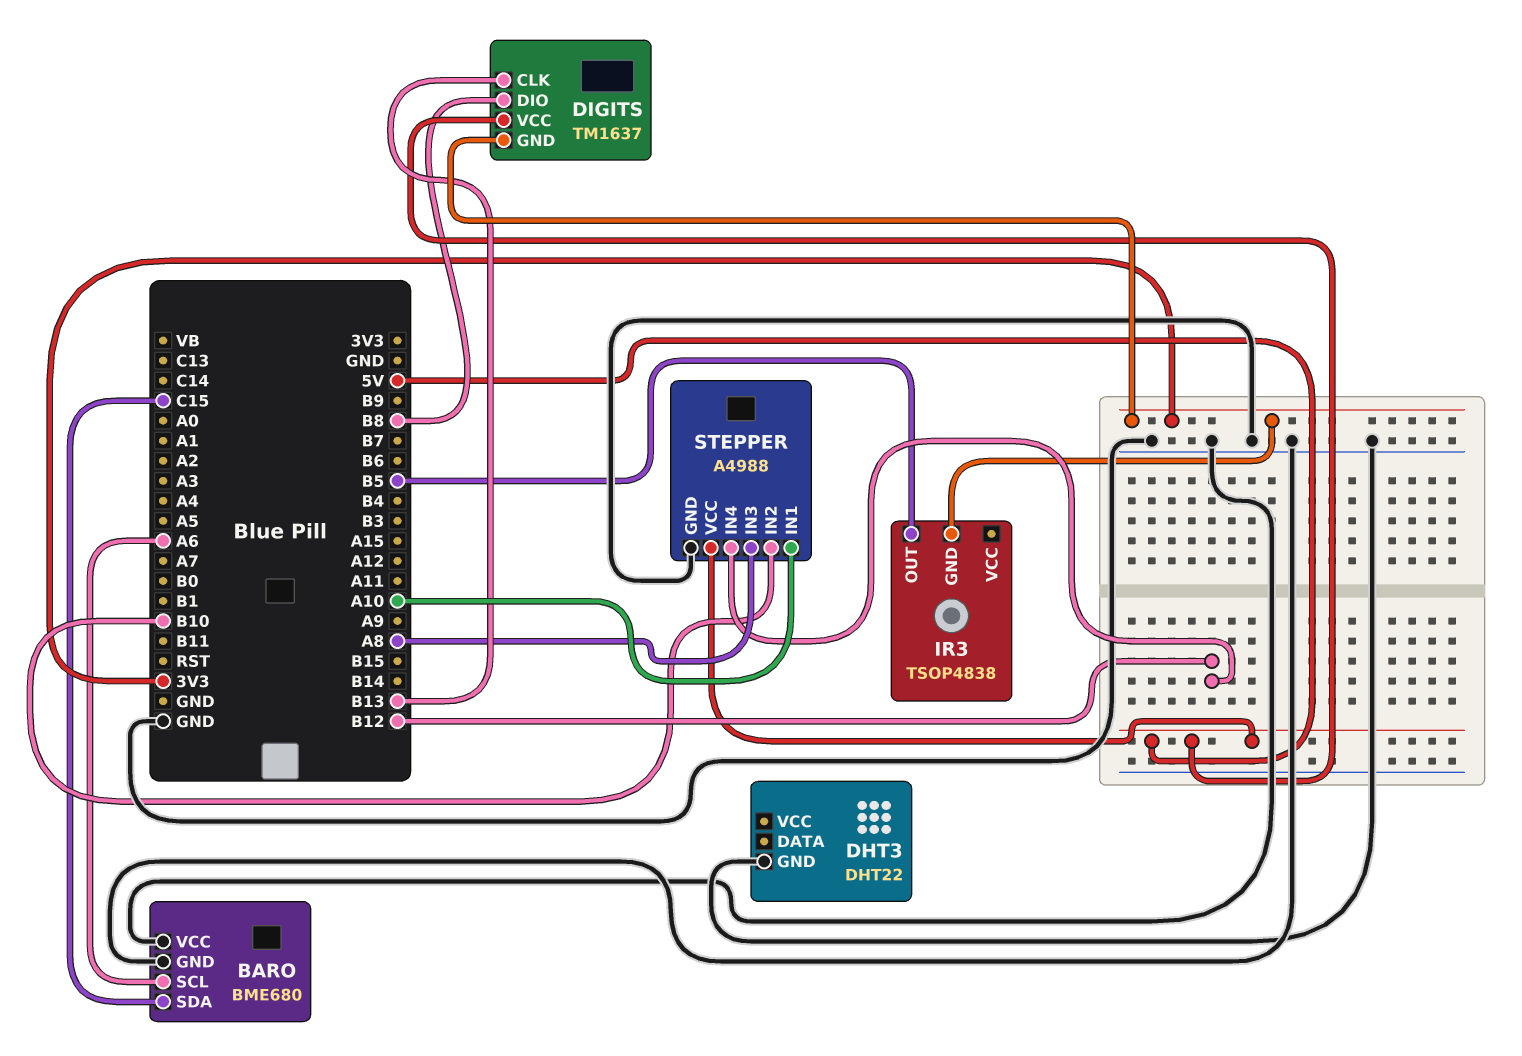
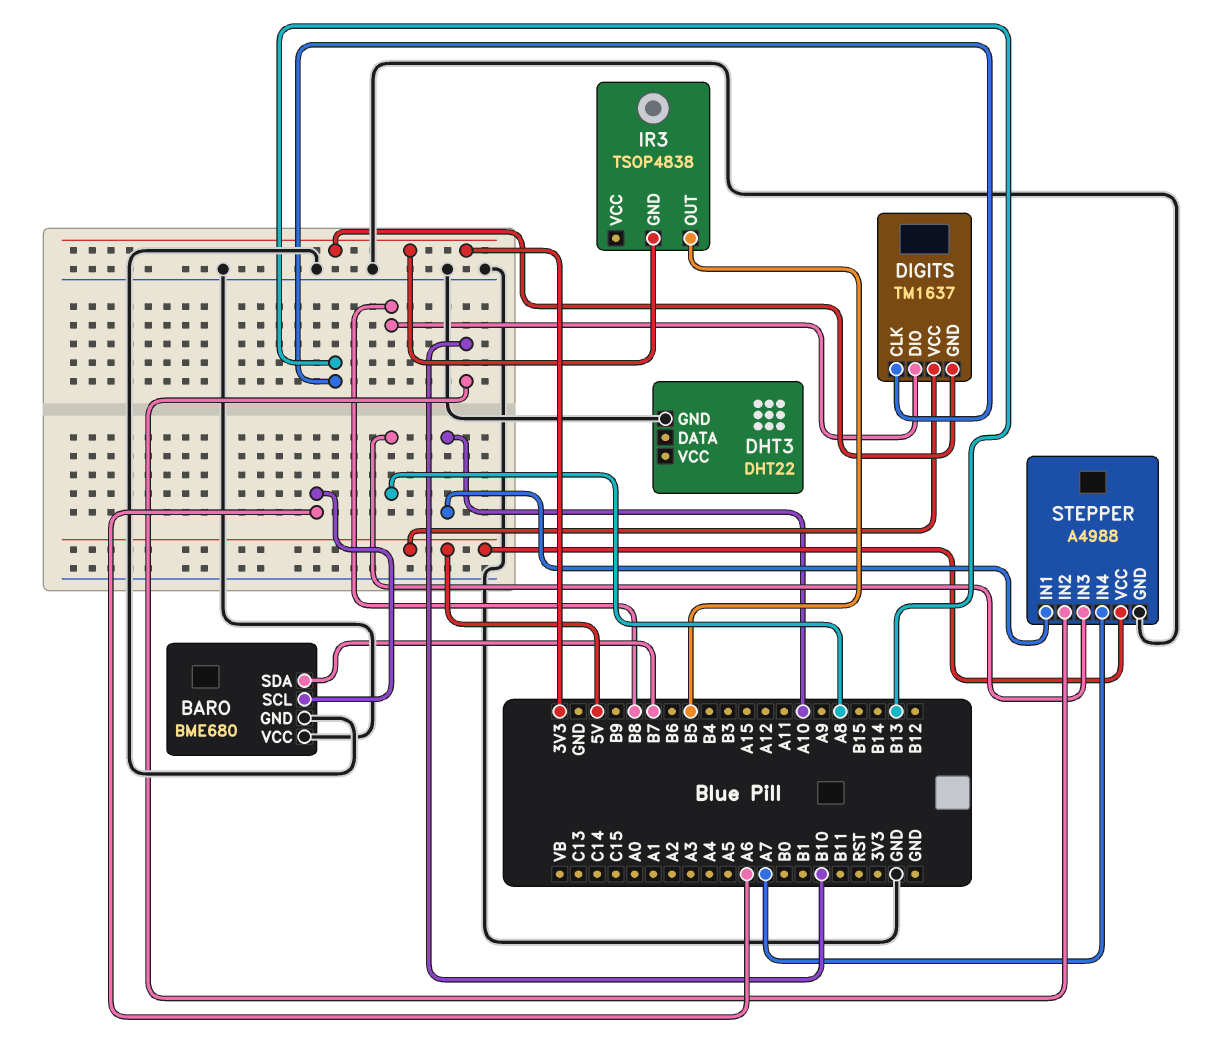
BARO pin SDA: C15 -> B7
STEPPER pin IN4: B12 -> A7

